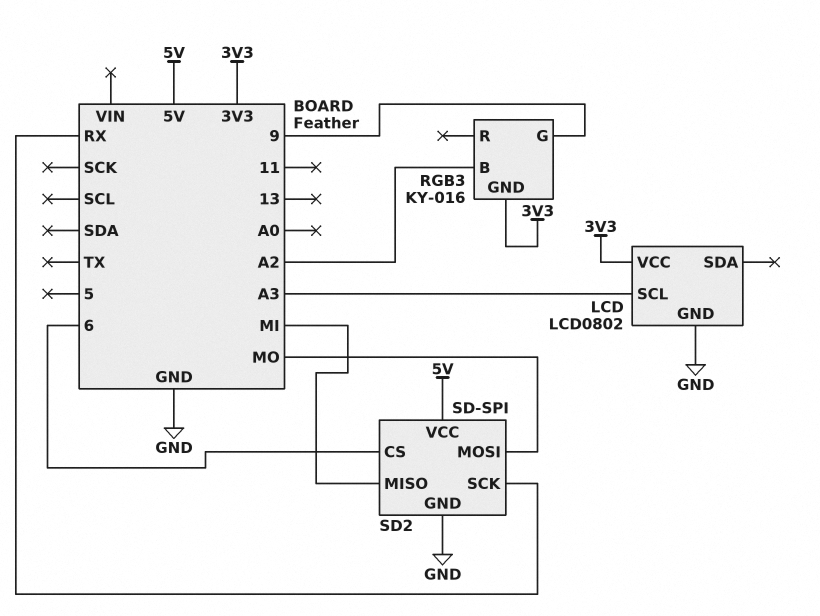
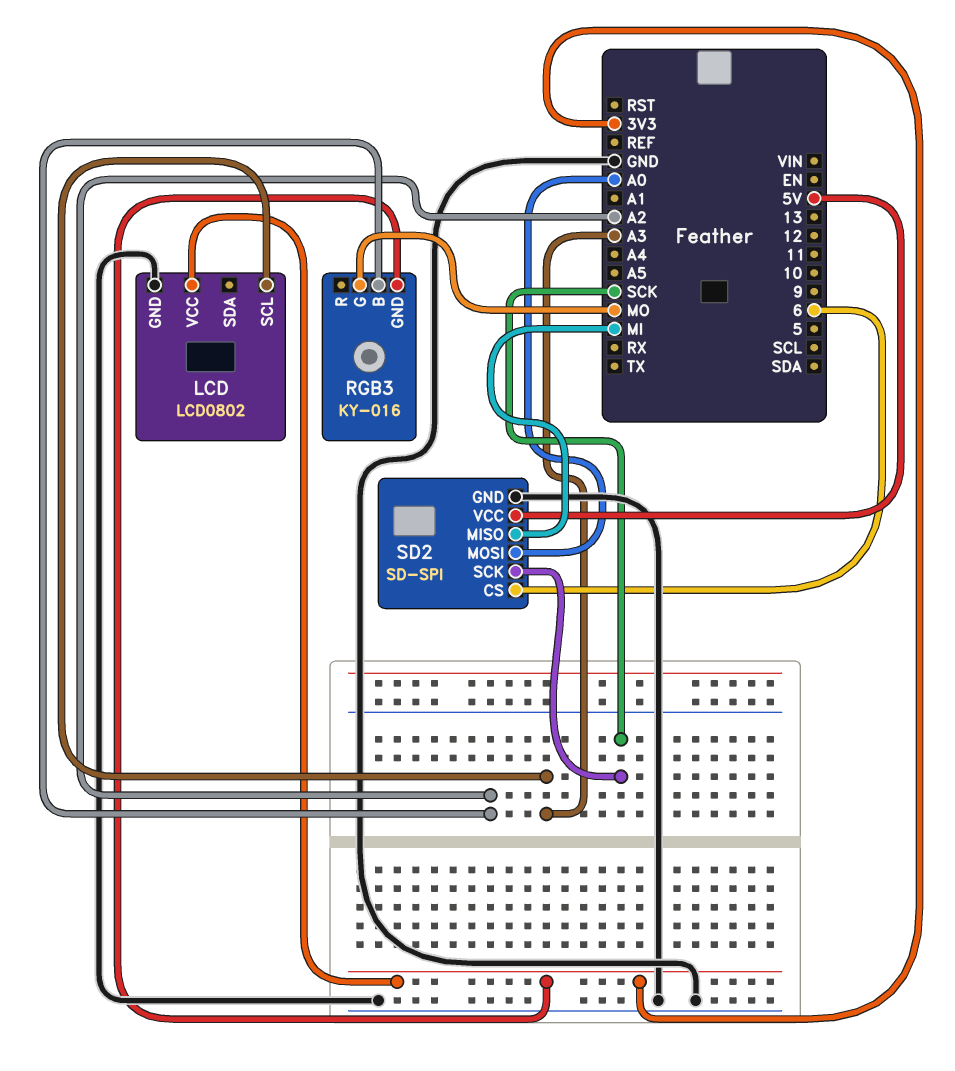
RGB3 pin G: 9 -> MO
SD2 pin MOSI: MO -> A0
SD2 pin SCK: RX -> SCK

